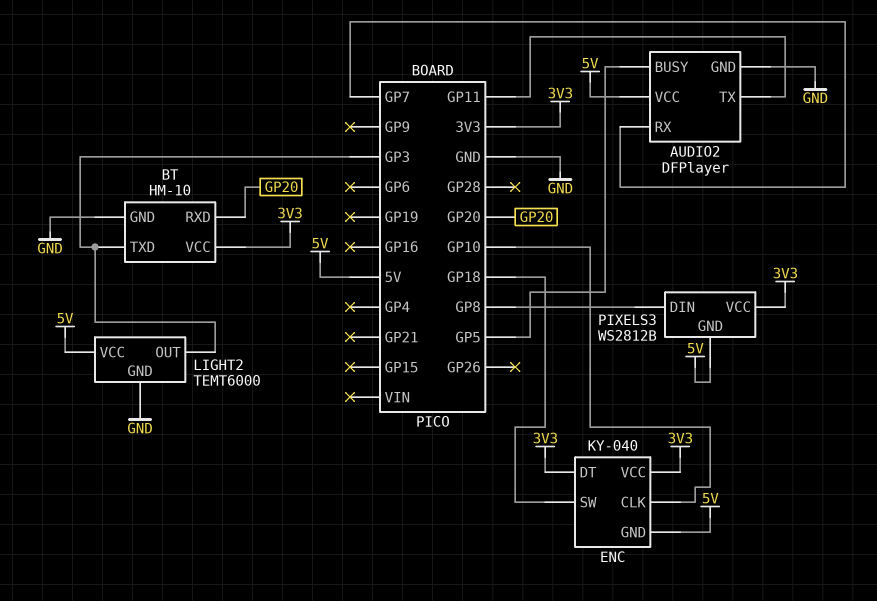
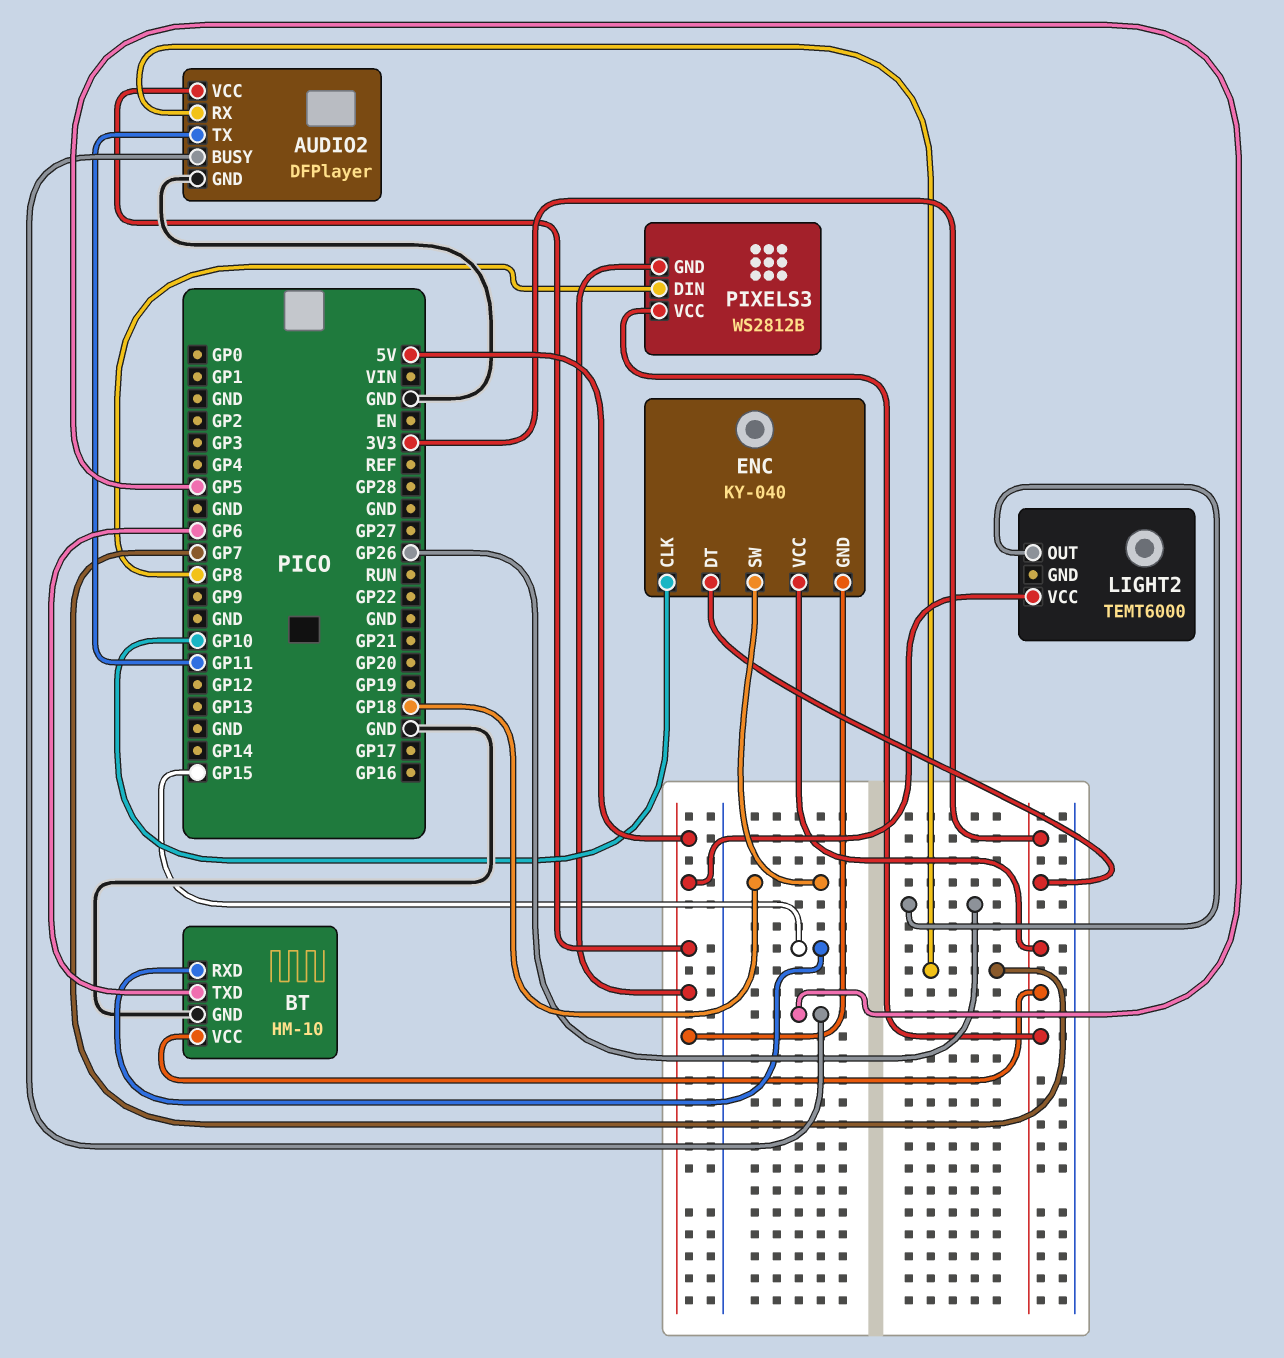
BT pin RXD: GP20 -> GP15
BT pin TXD: GP3 -> GP6
LIGHT2 pin GND: GND -> none
LIGHT2 pin OUT: GP3 -> GP26

